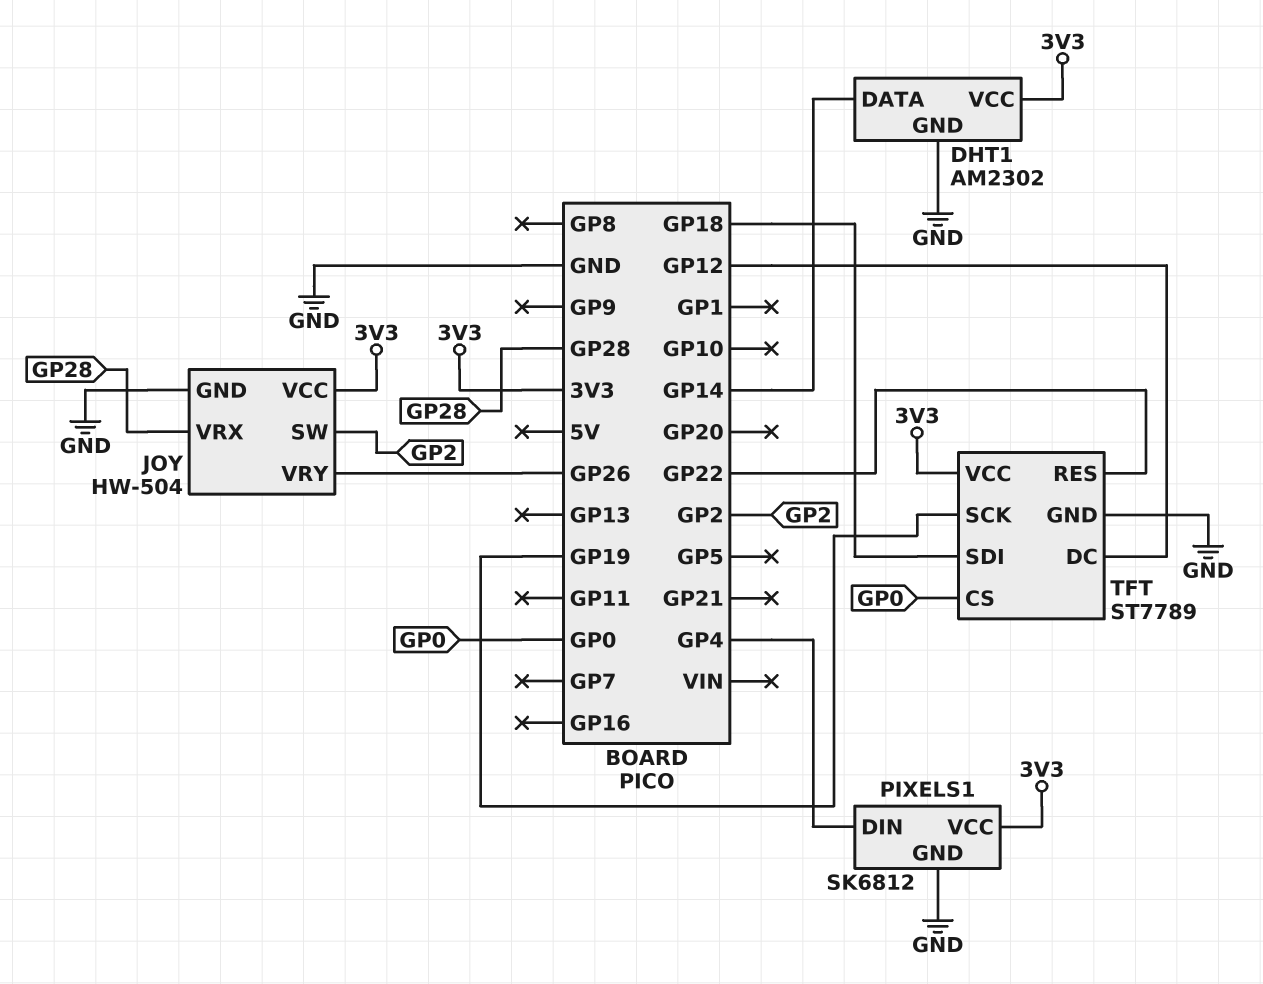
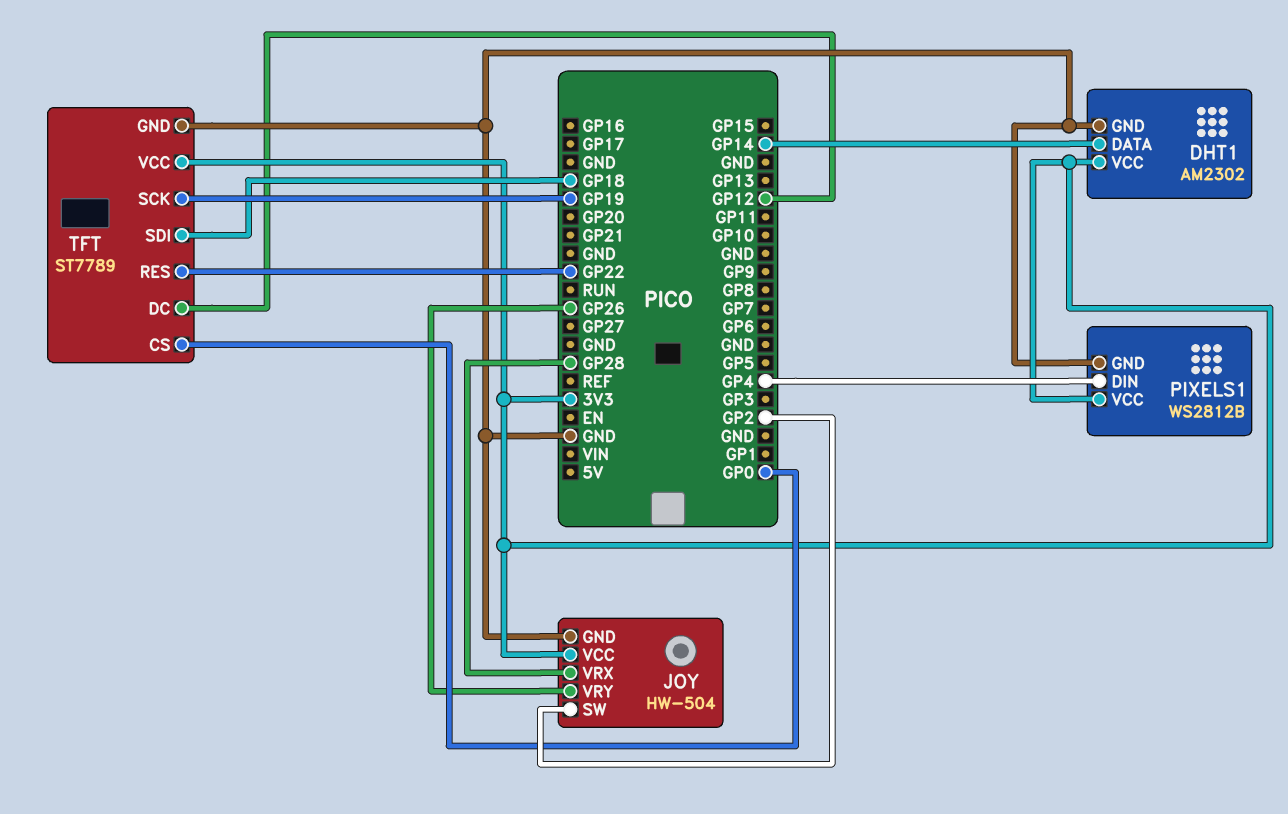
PIXELS1: SK6812 -> WS2812B

